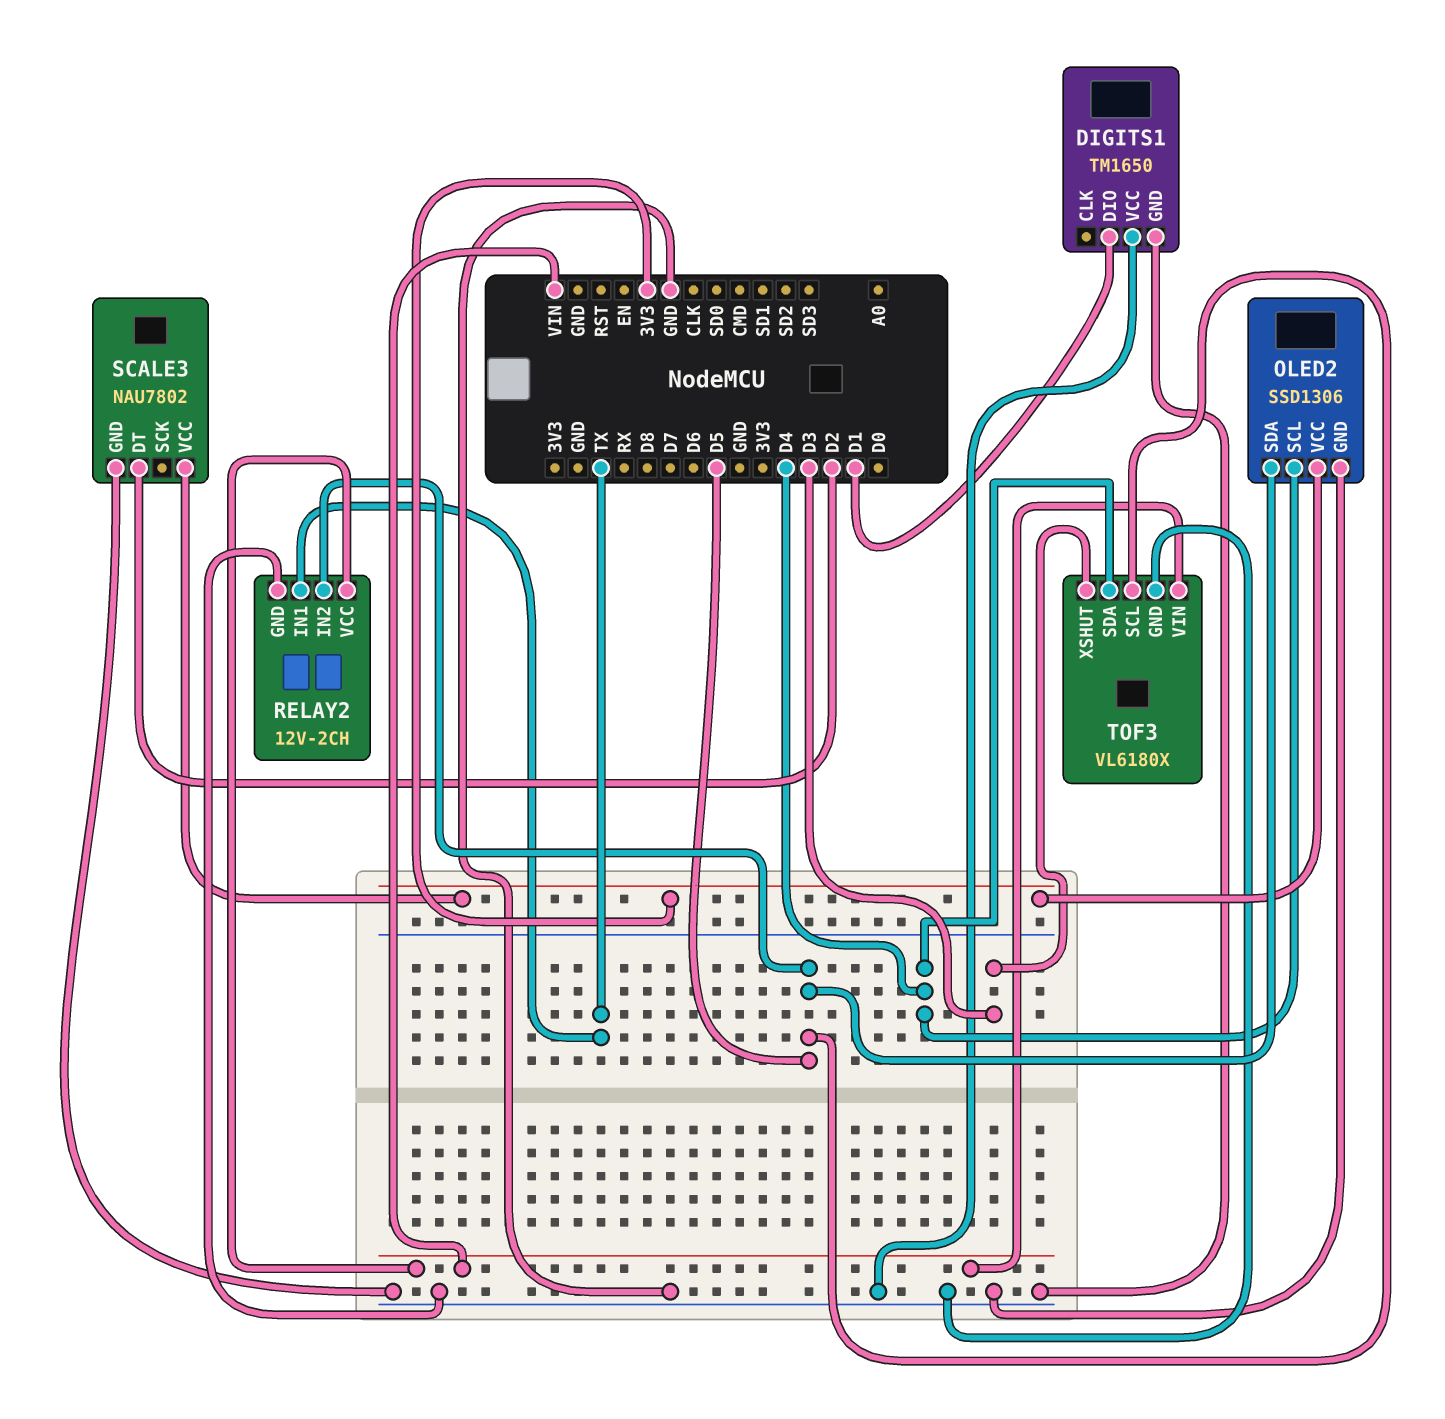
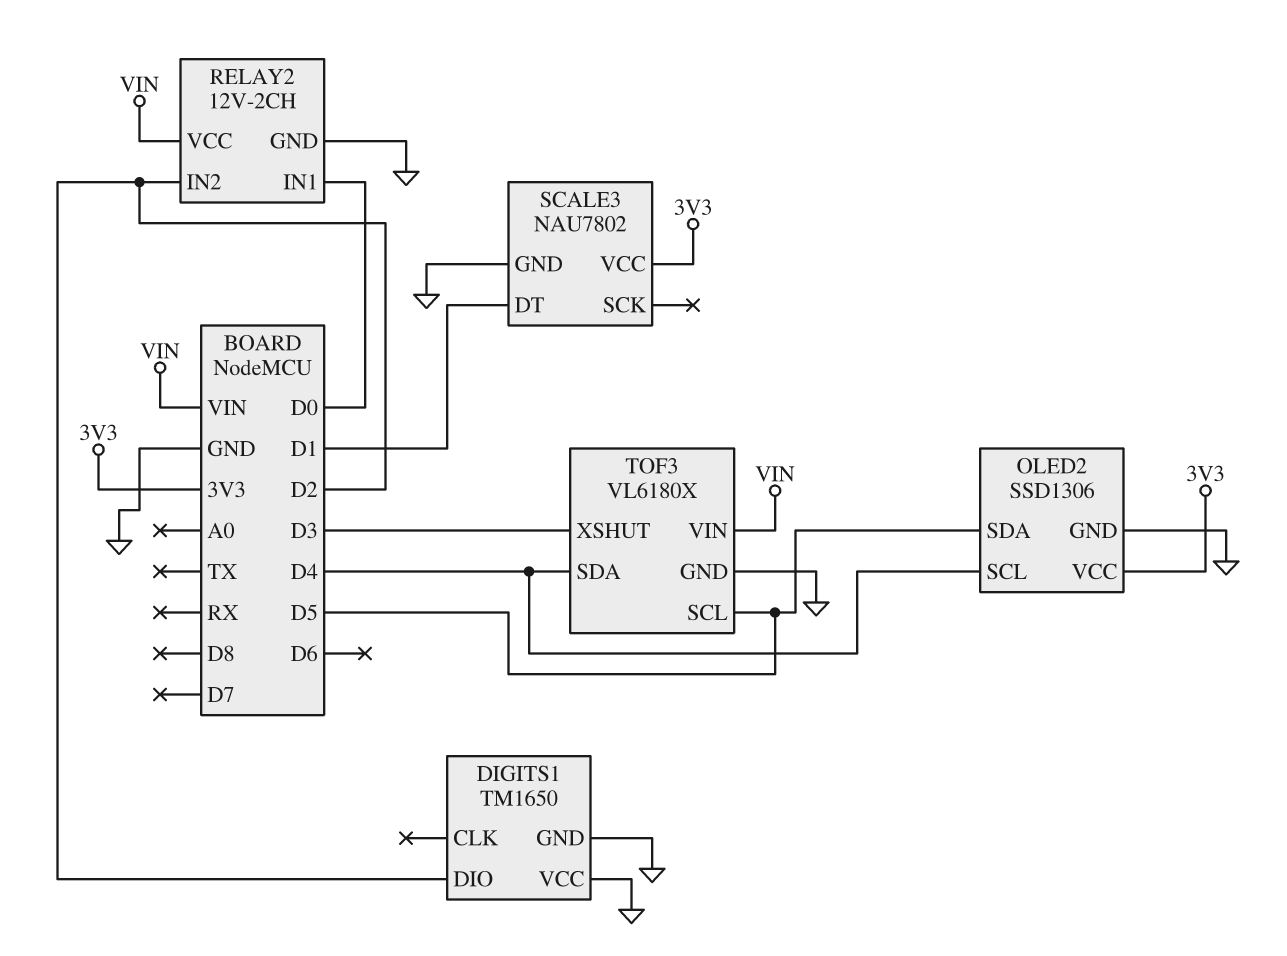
DIGITS1 pin DIO: D1 -> D2
RELAY2 pin IN1: TX -> D0
RELAY2 pin IN2: D5 -> D2
SCALE3 pin DT: D2 -> D1

